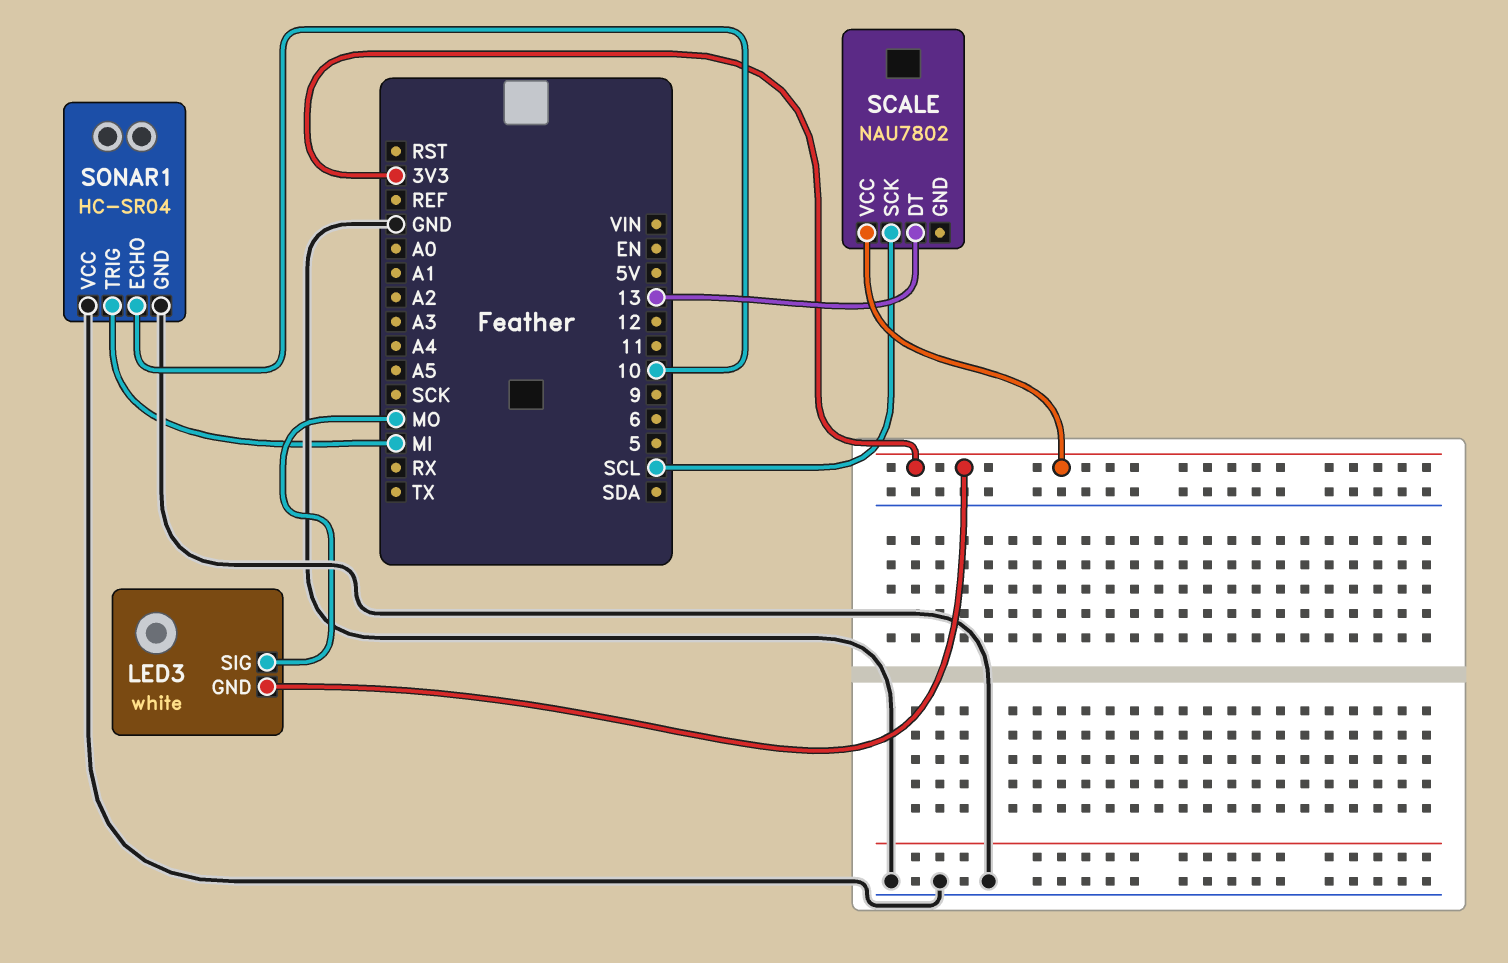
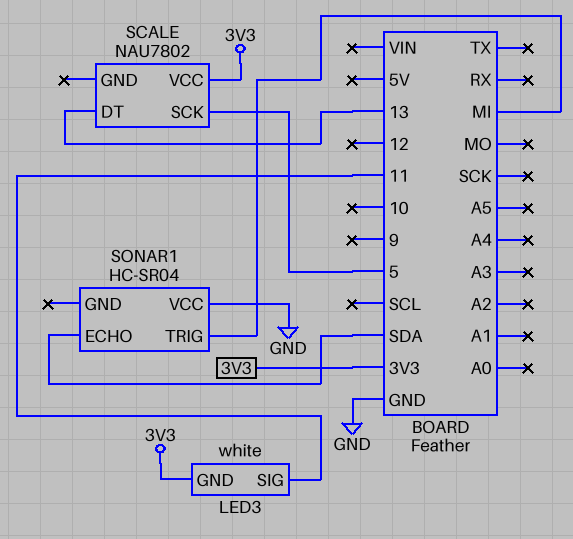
LED3 pin SIG: MO -> 11
SCALE pin SCK: SCL -> 5
SONAR1 pin ECHO: 10 -> SDA
SONAR1 pin GND: GND -> none

